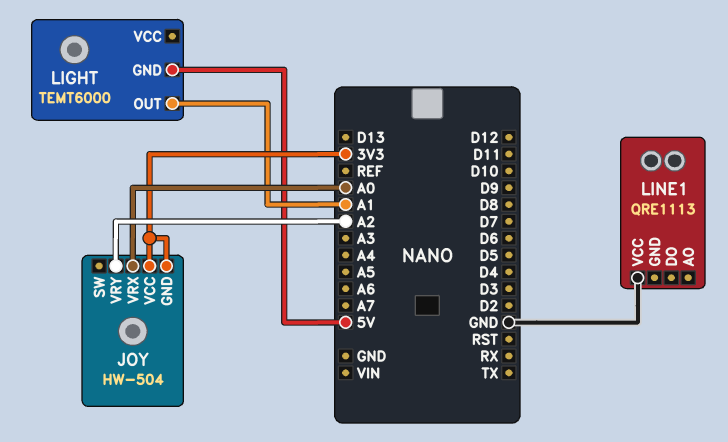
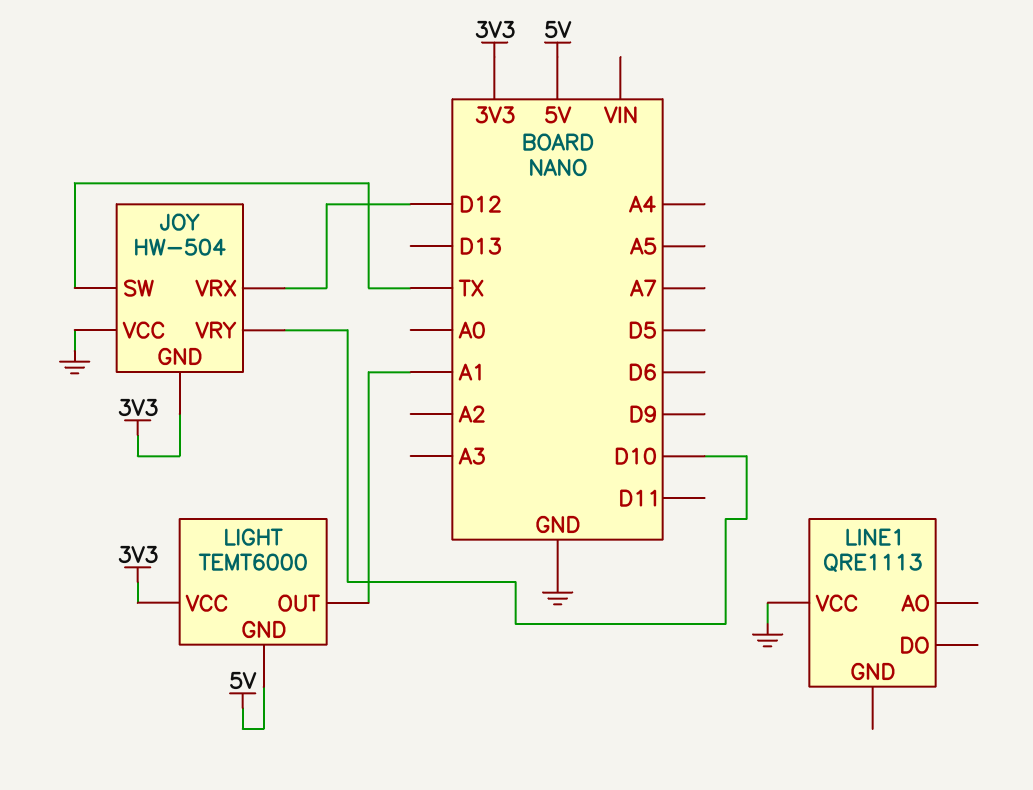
JOY pin SW: none -> TX
JOY pin VCC: 3V3 -> GND
JOY pin VRX: A0 -> D12
JOY pin VRY: A2 -> D10
LIGHT pin VCC: none -> 3V3

